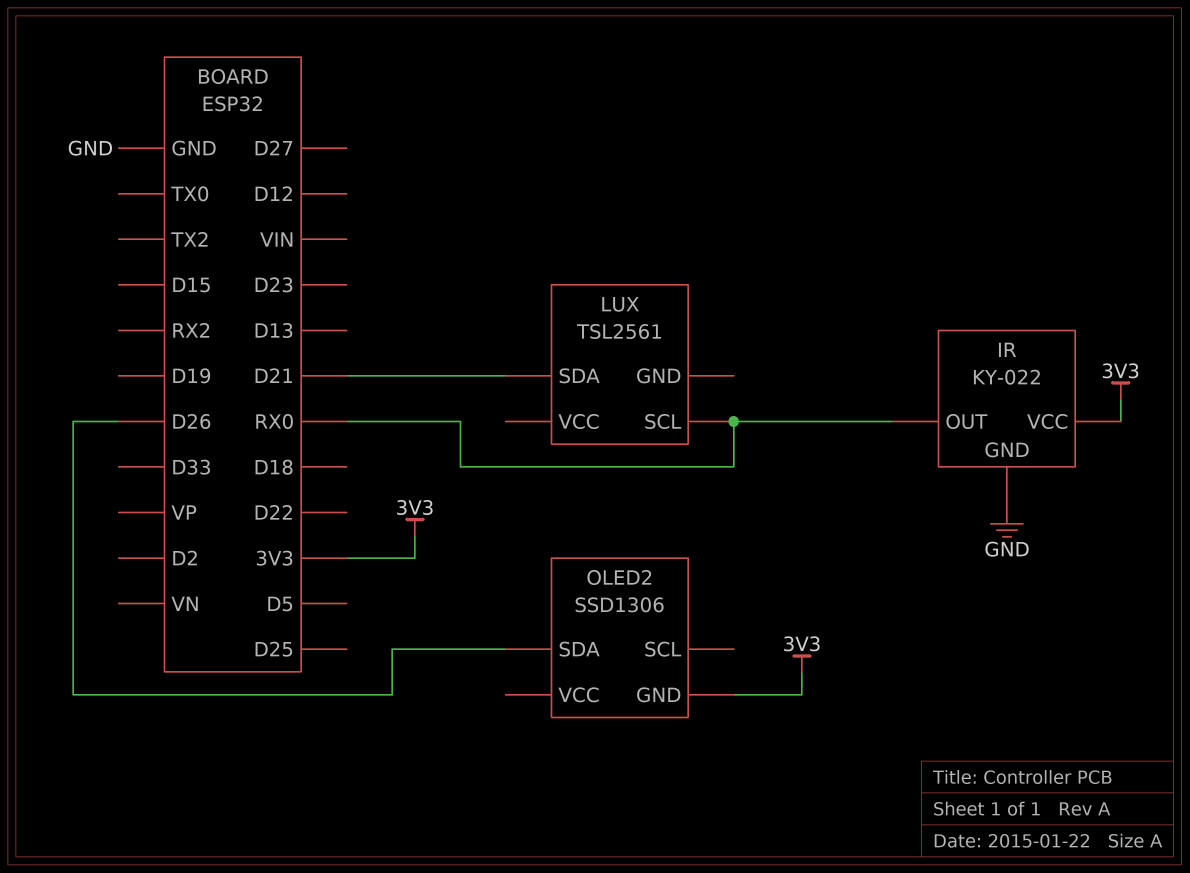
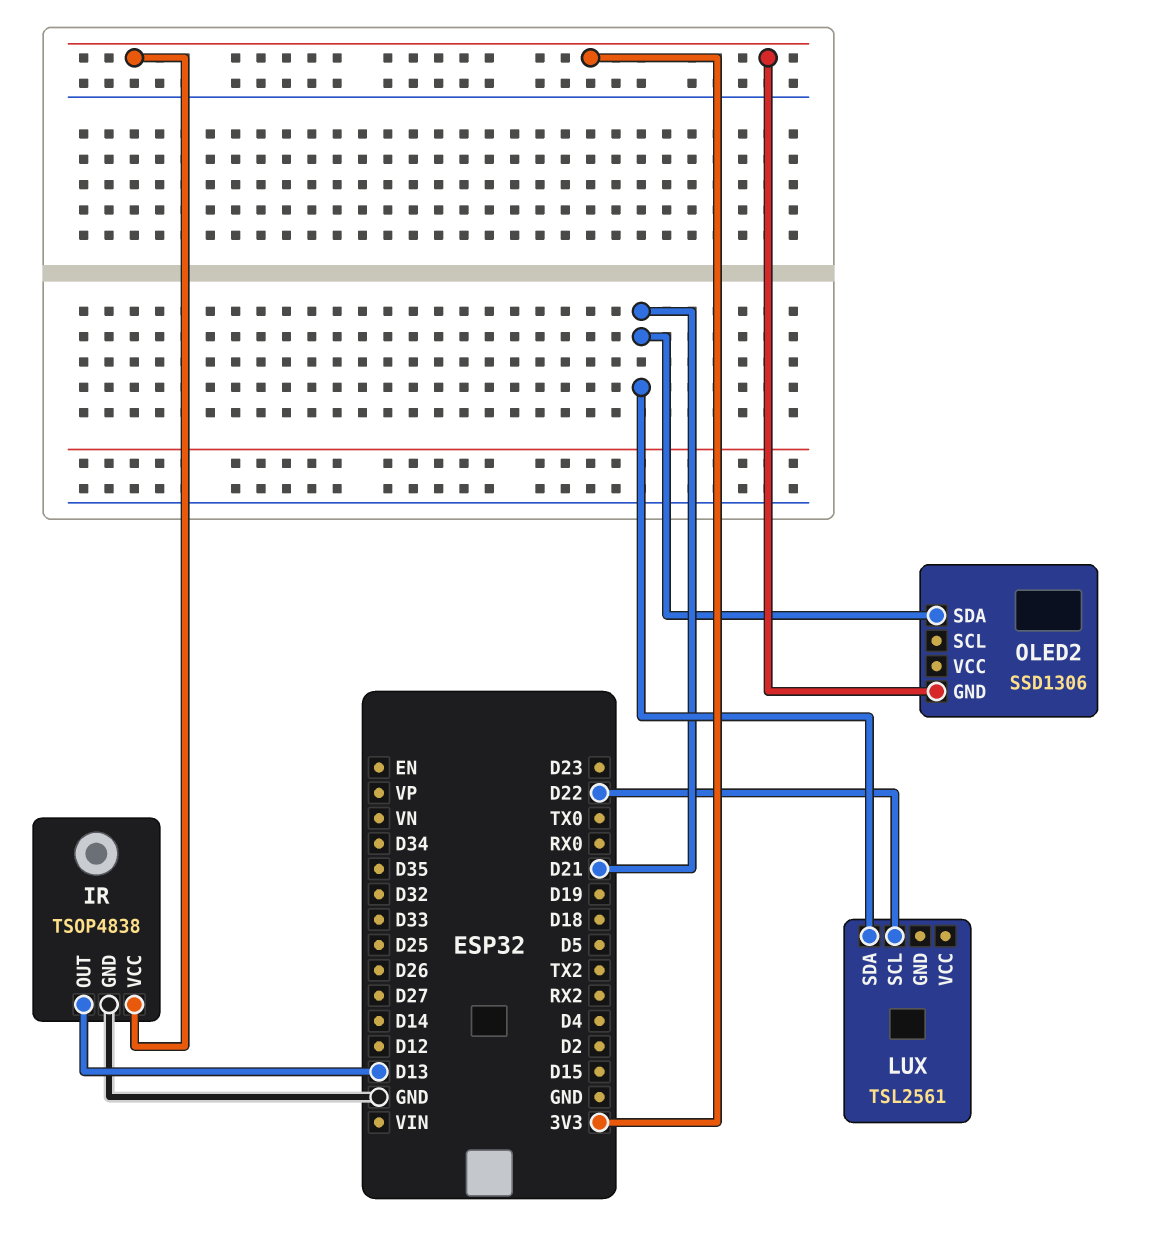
IR: KY-022 -> TSOP4838
IR pin OUT: RX0 -> D13
LUX pin SCL: RX0 -> D22
OLED2 pin SDA: D26 -> D21

